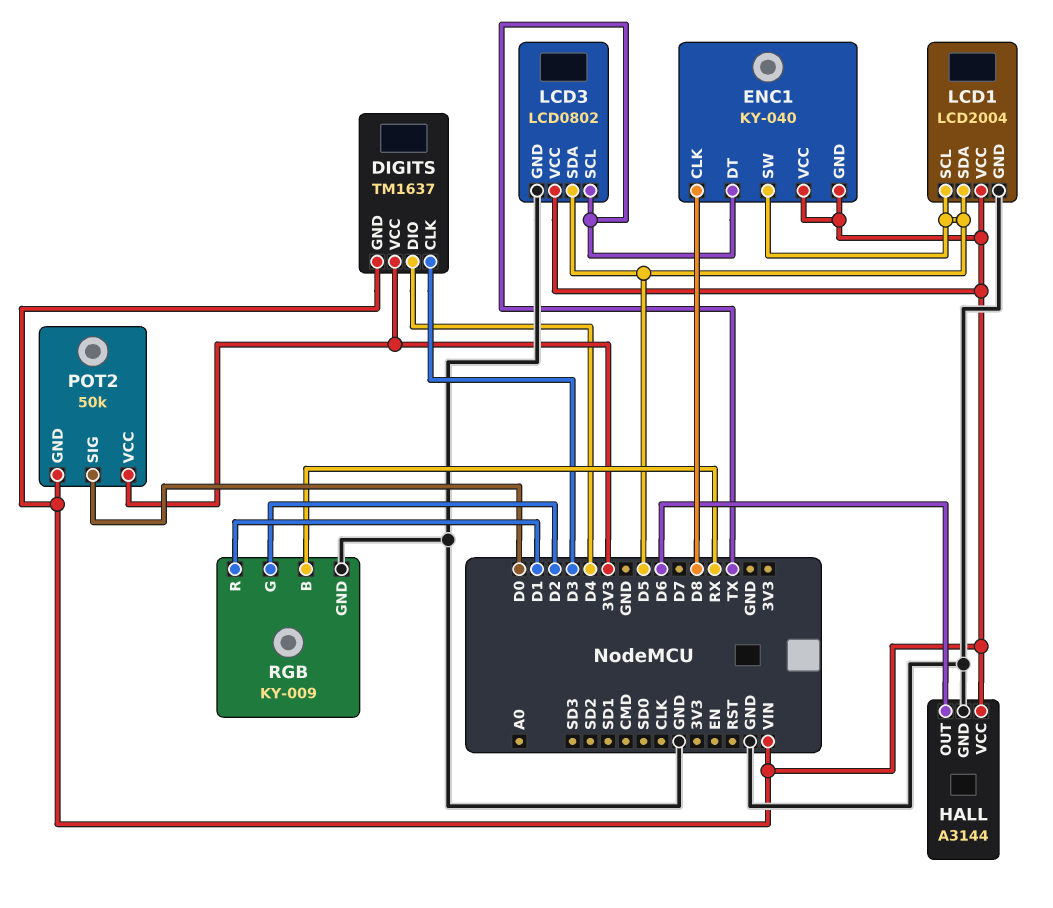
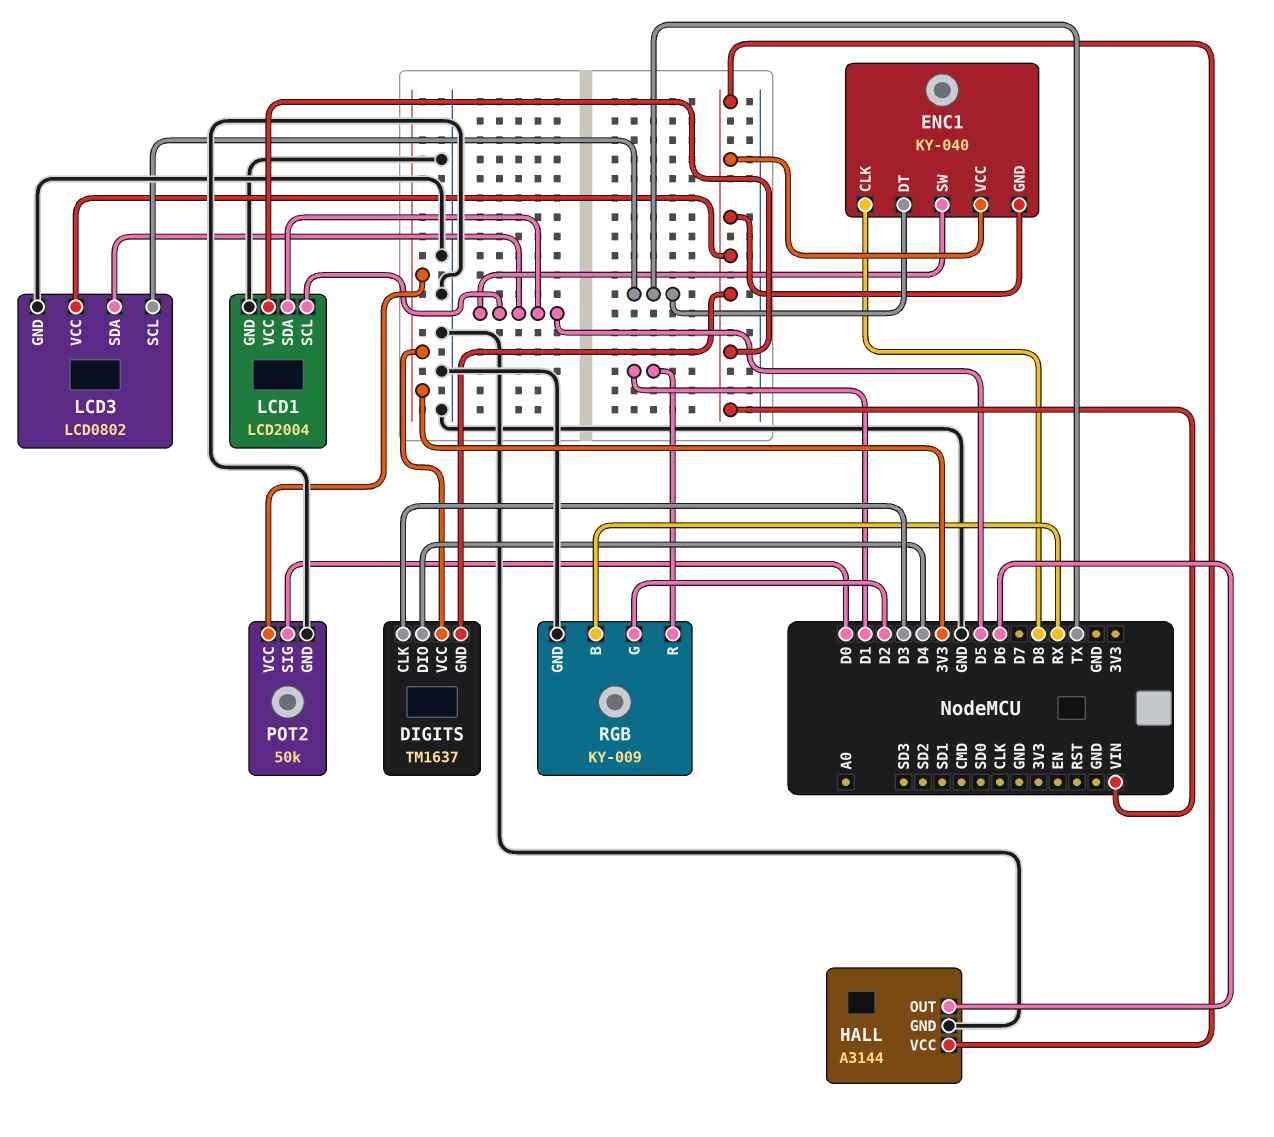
POT2 pin GND: VIN -> GND

